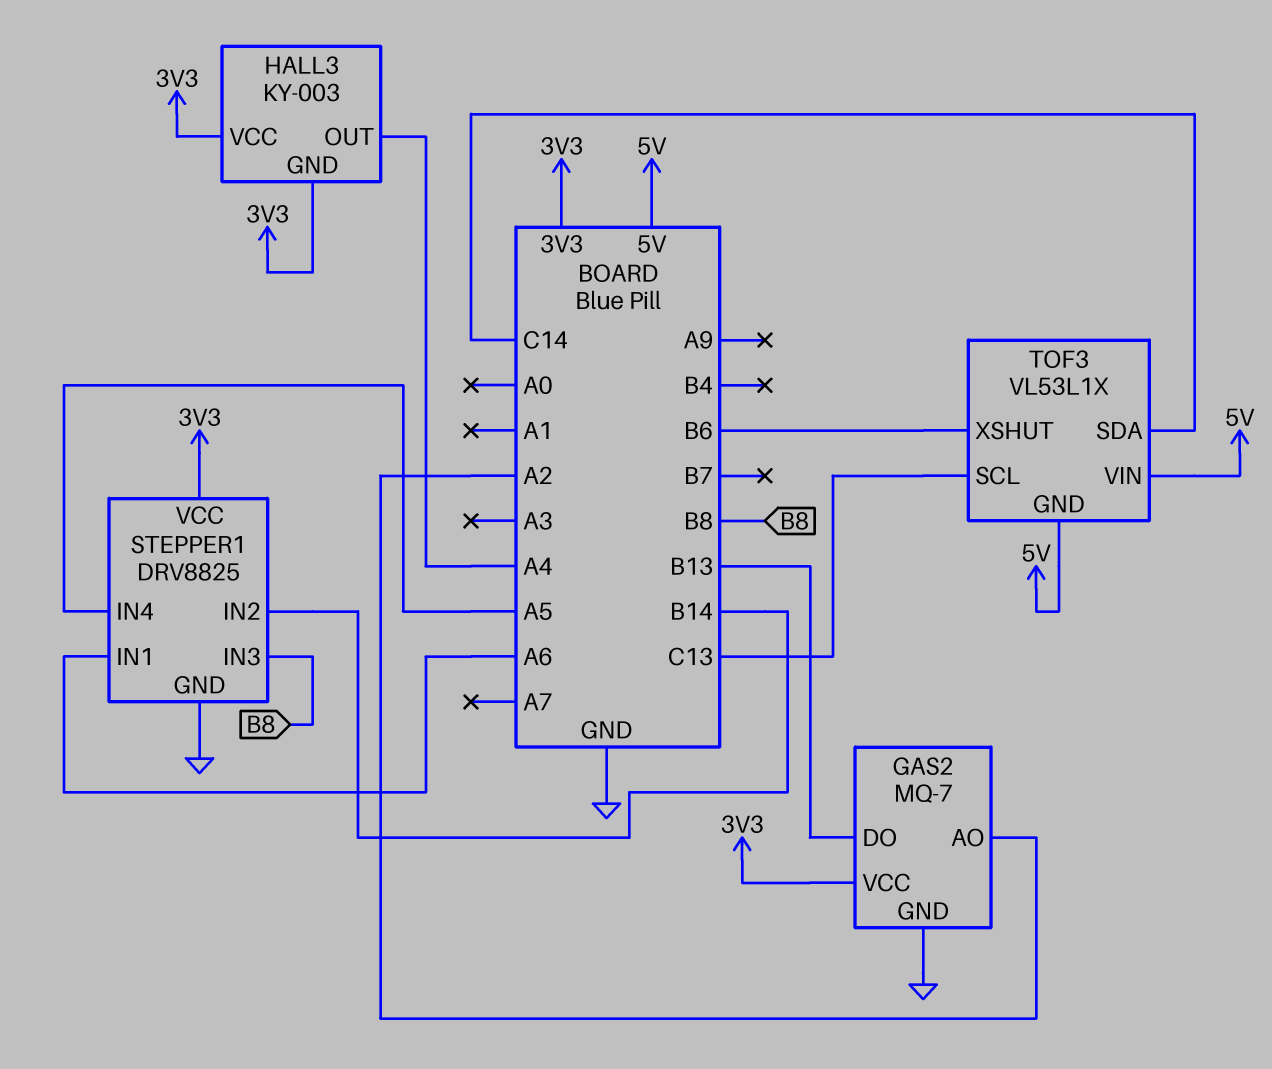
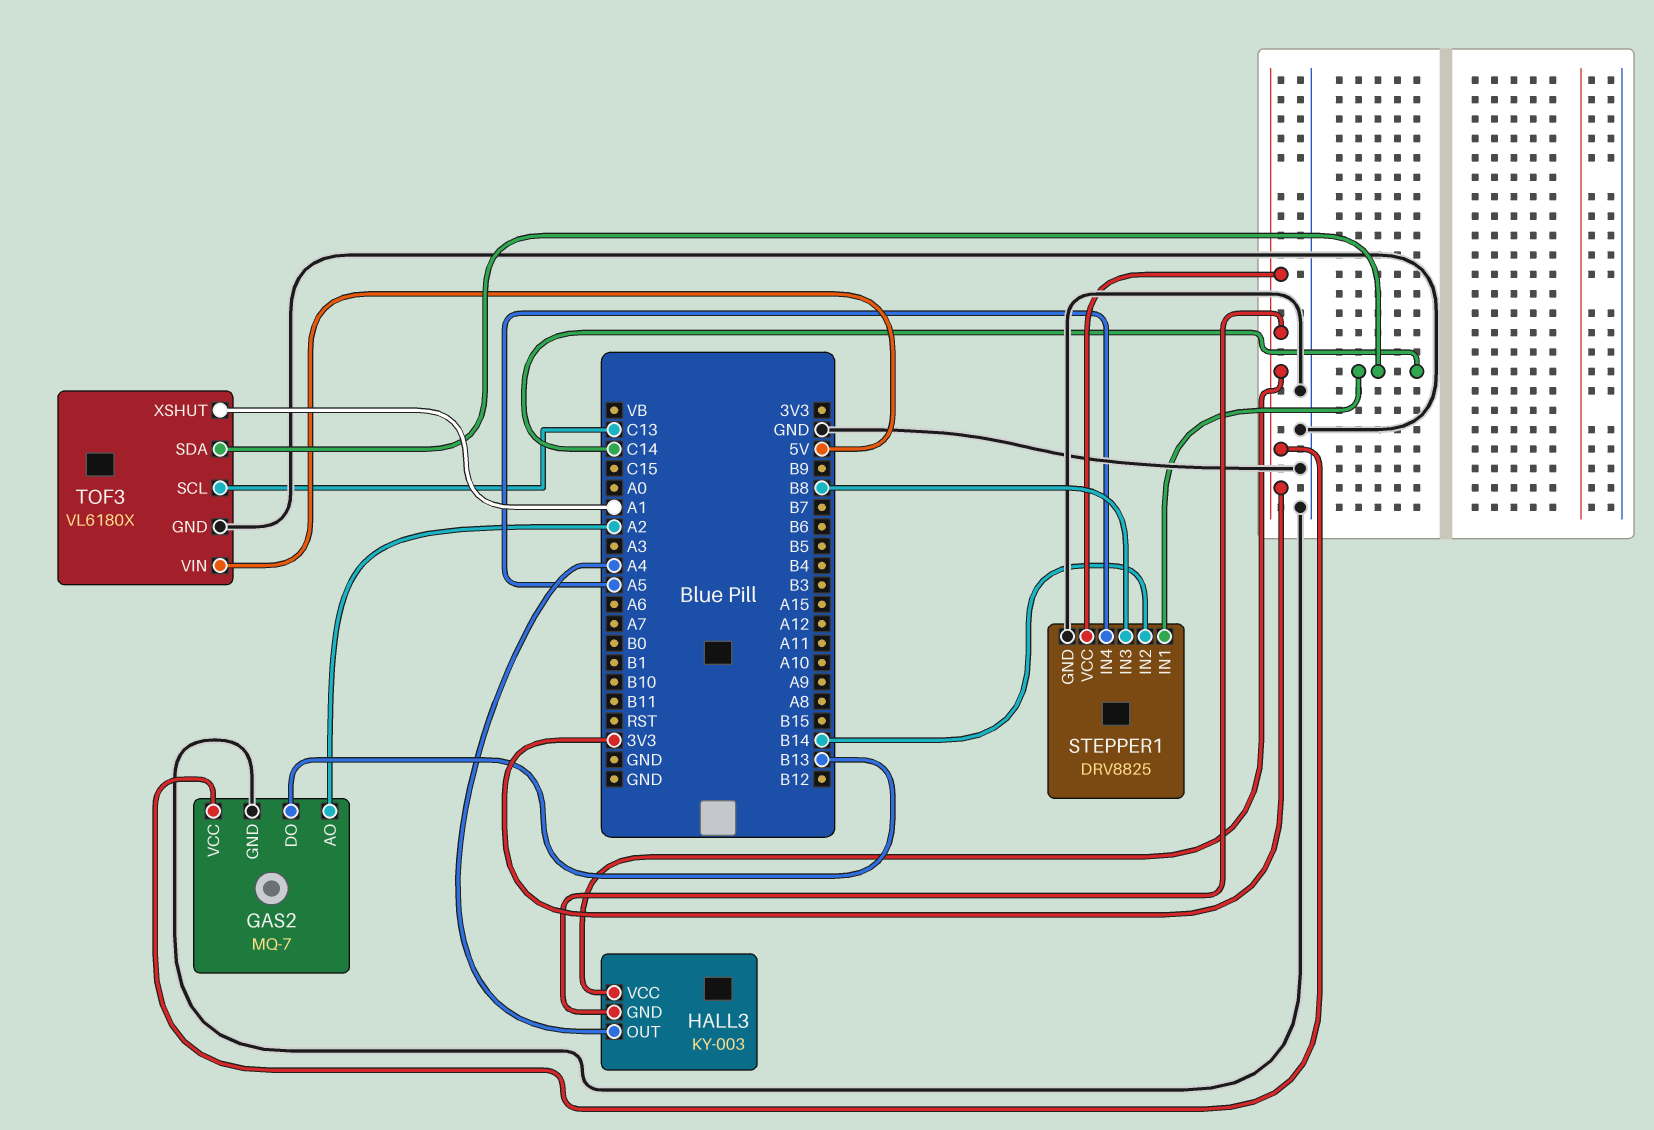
STEPPER1 pin IN1: A6 -> C14
TOF3: VL53L1X -> VL6180X
TOF3 pin GND: 5V -> GND
TOF3 pin XSHUT: B6 -> A1

